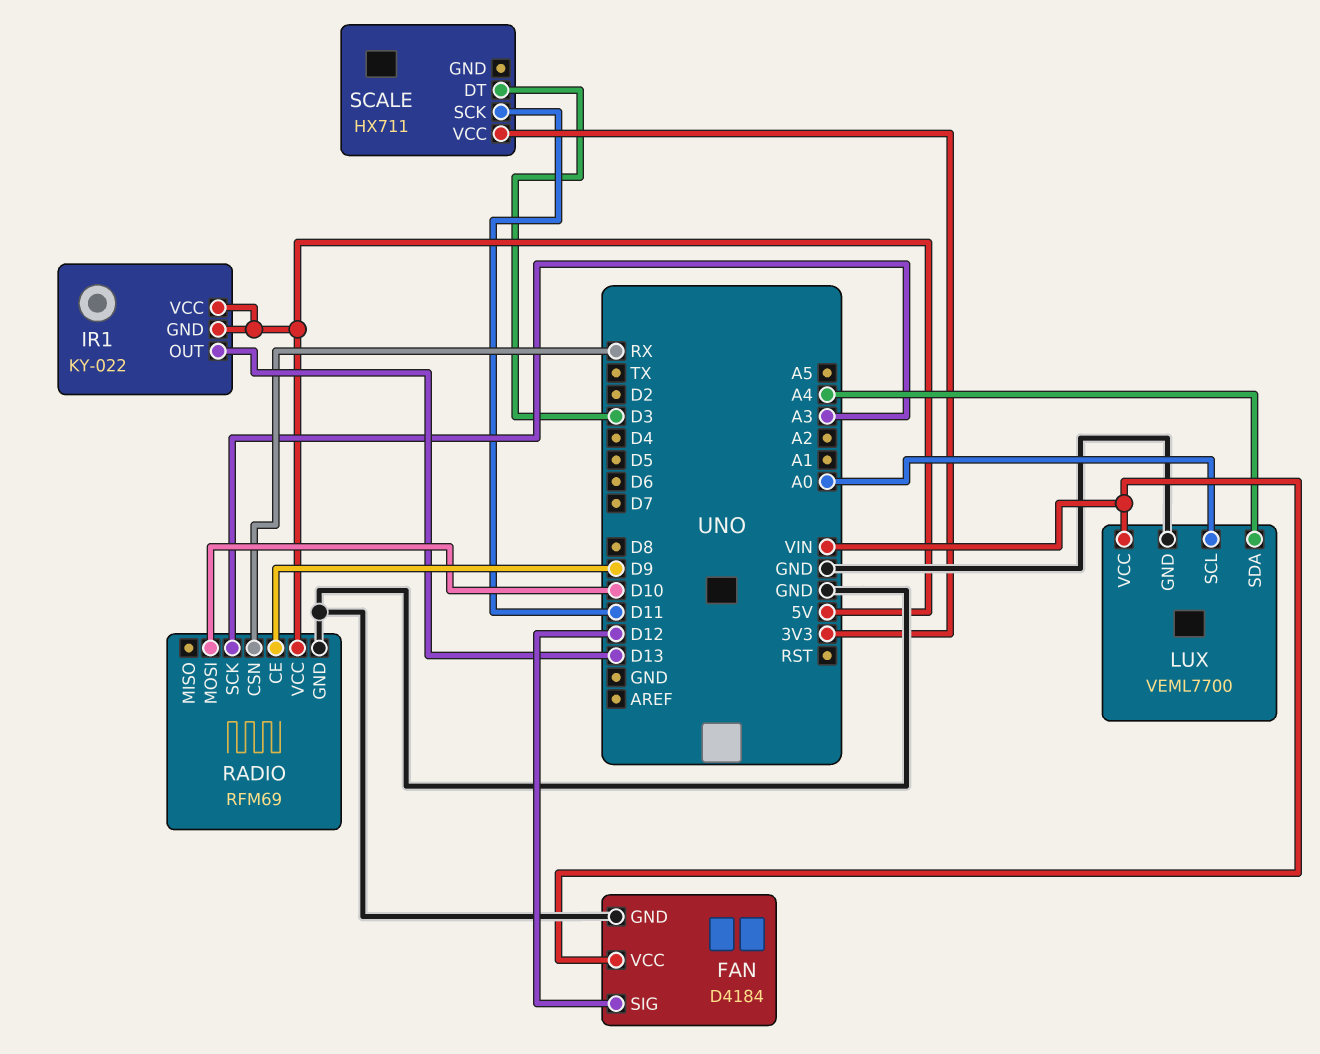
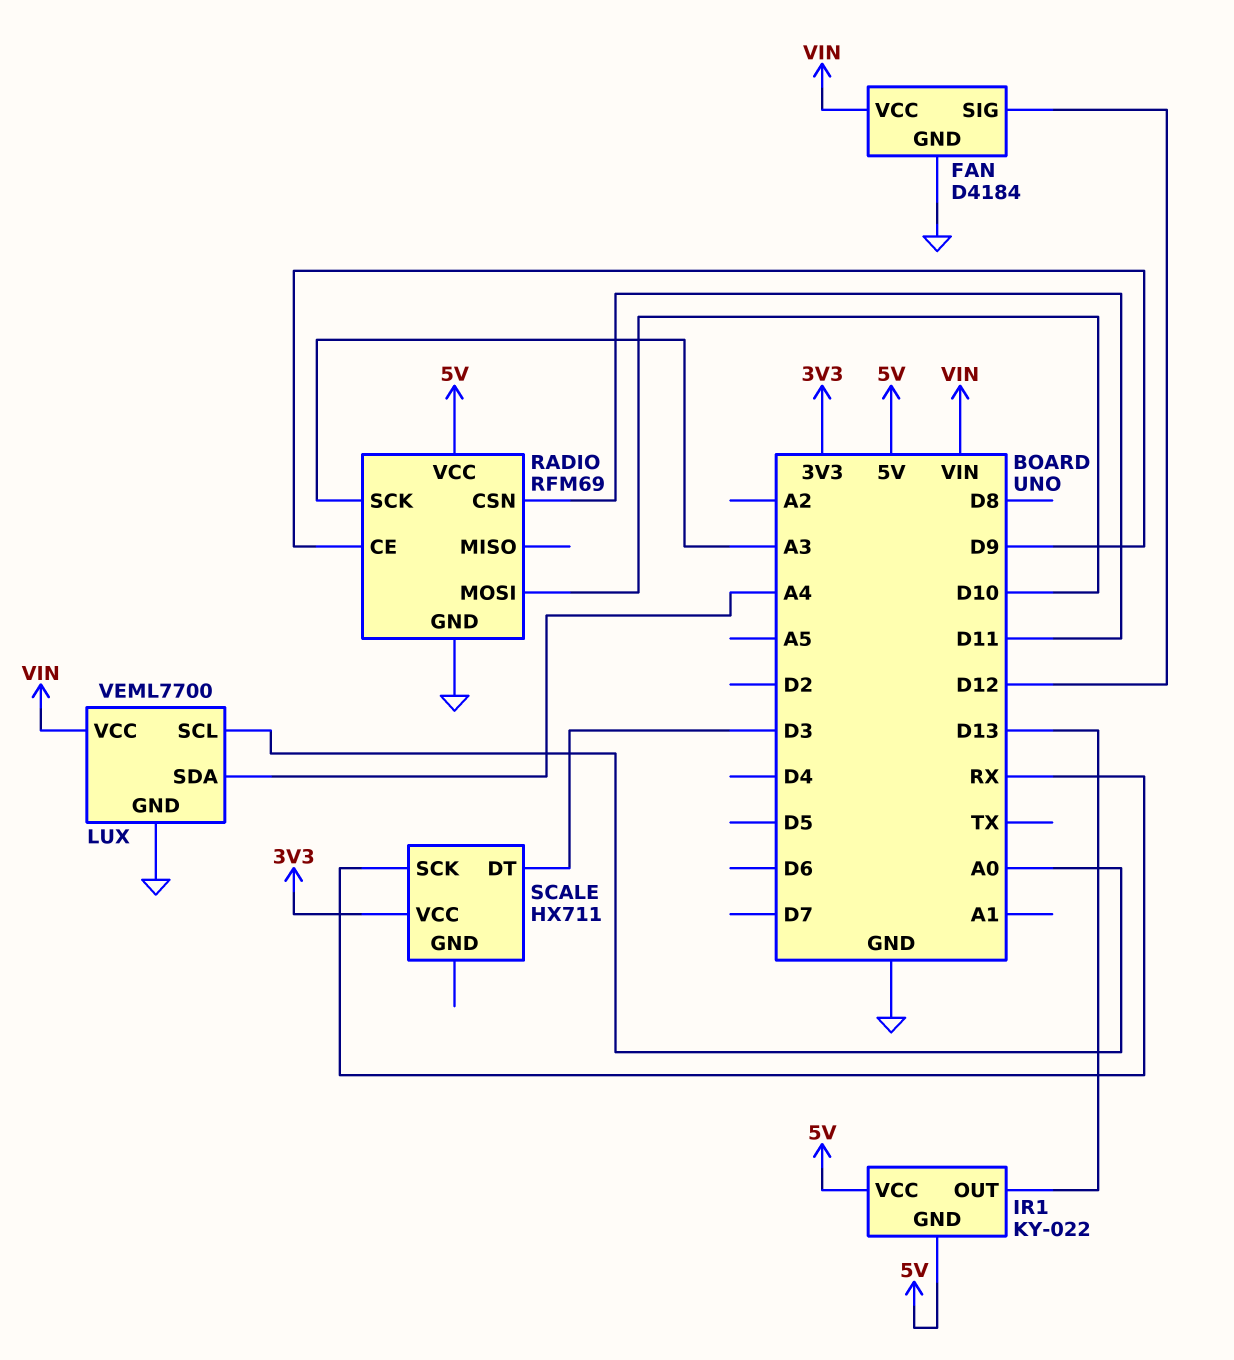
RADIO pin CSN: RX -> D11
SCALE pin SCK: D11 -> RX

